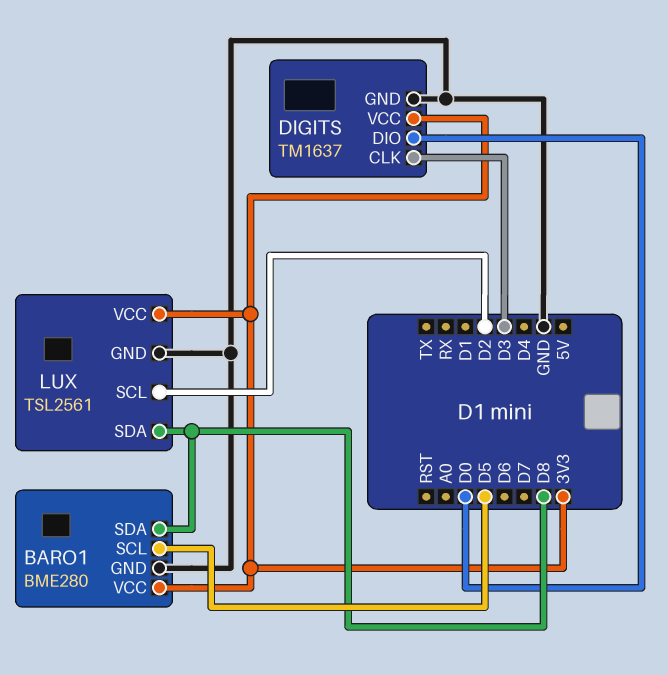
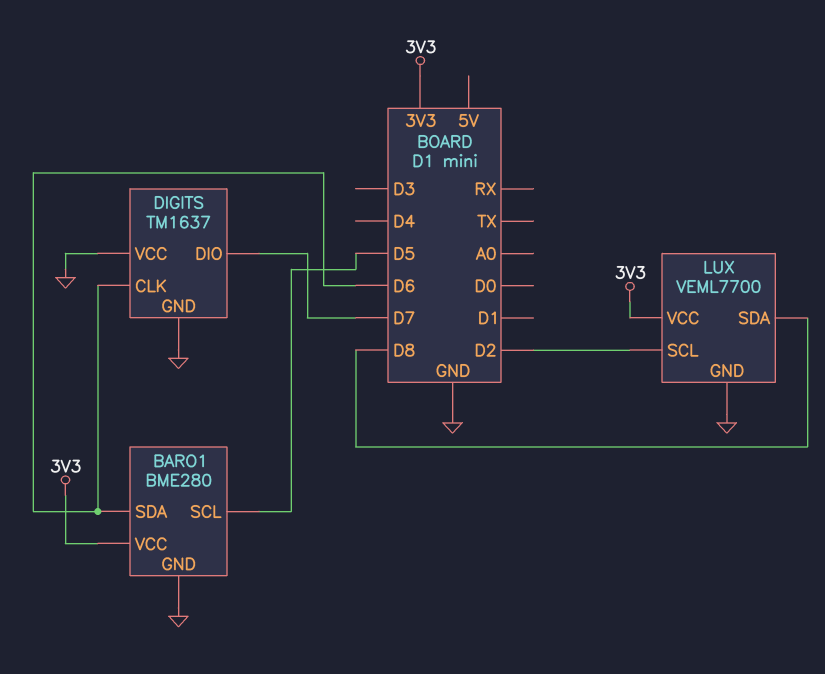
BARO1 pin SDA: D8 -> D6
DIGITS pin CLK: D3 -> D6
DIGITS pin DIO: D0 -> D7
DIGITS pin VCC: 3V3 -> GND
LUX: TSL2561 -> VEML7700

